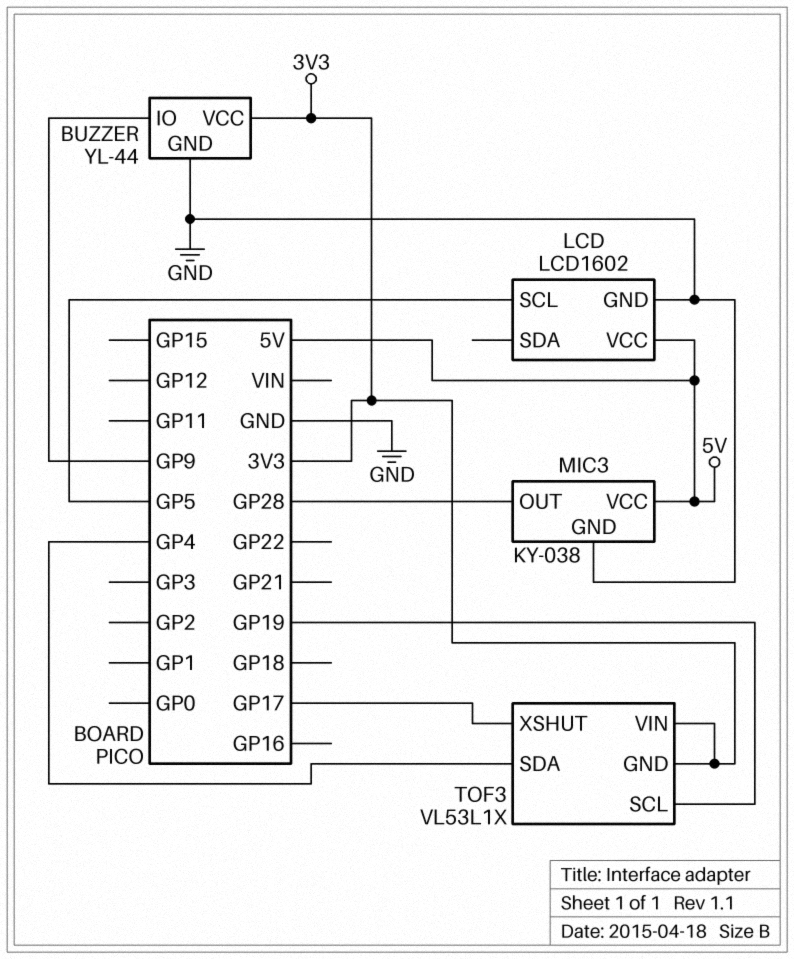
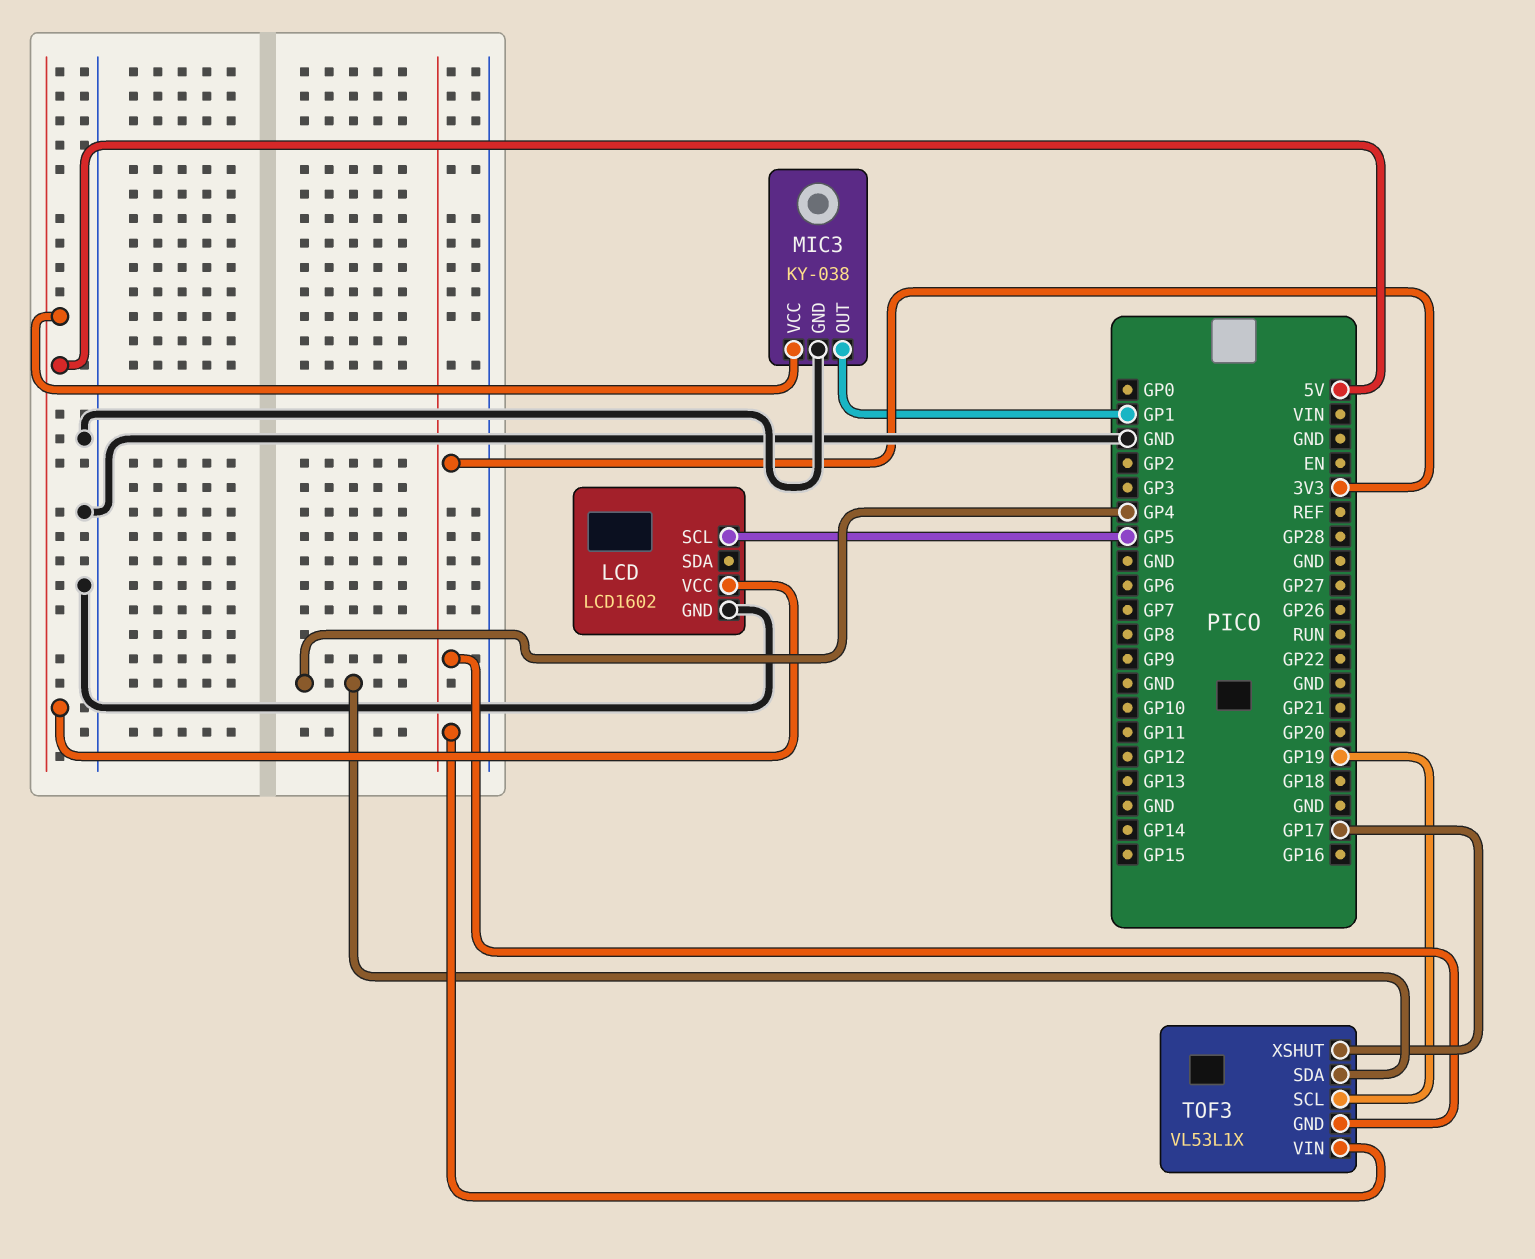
BUZZER: YL-44 -> none
BUZZER pin GND: GND -> none
BUZZER pin IO: GP9 -> none
BUZZER pin VCC: 3V3 -> none
MIC3 pin OUT: GP28 -> GP1

